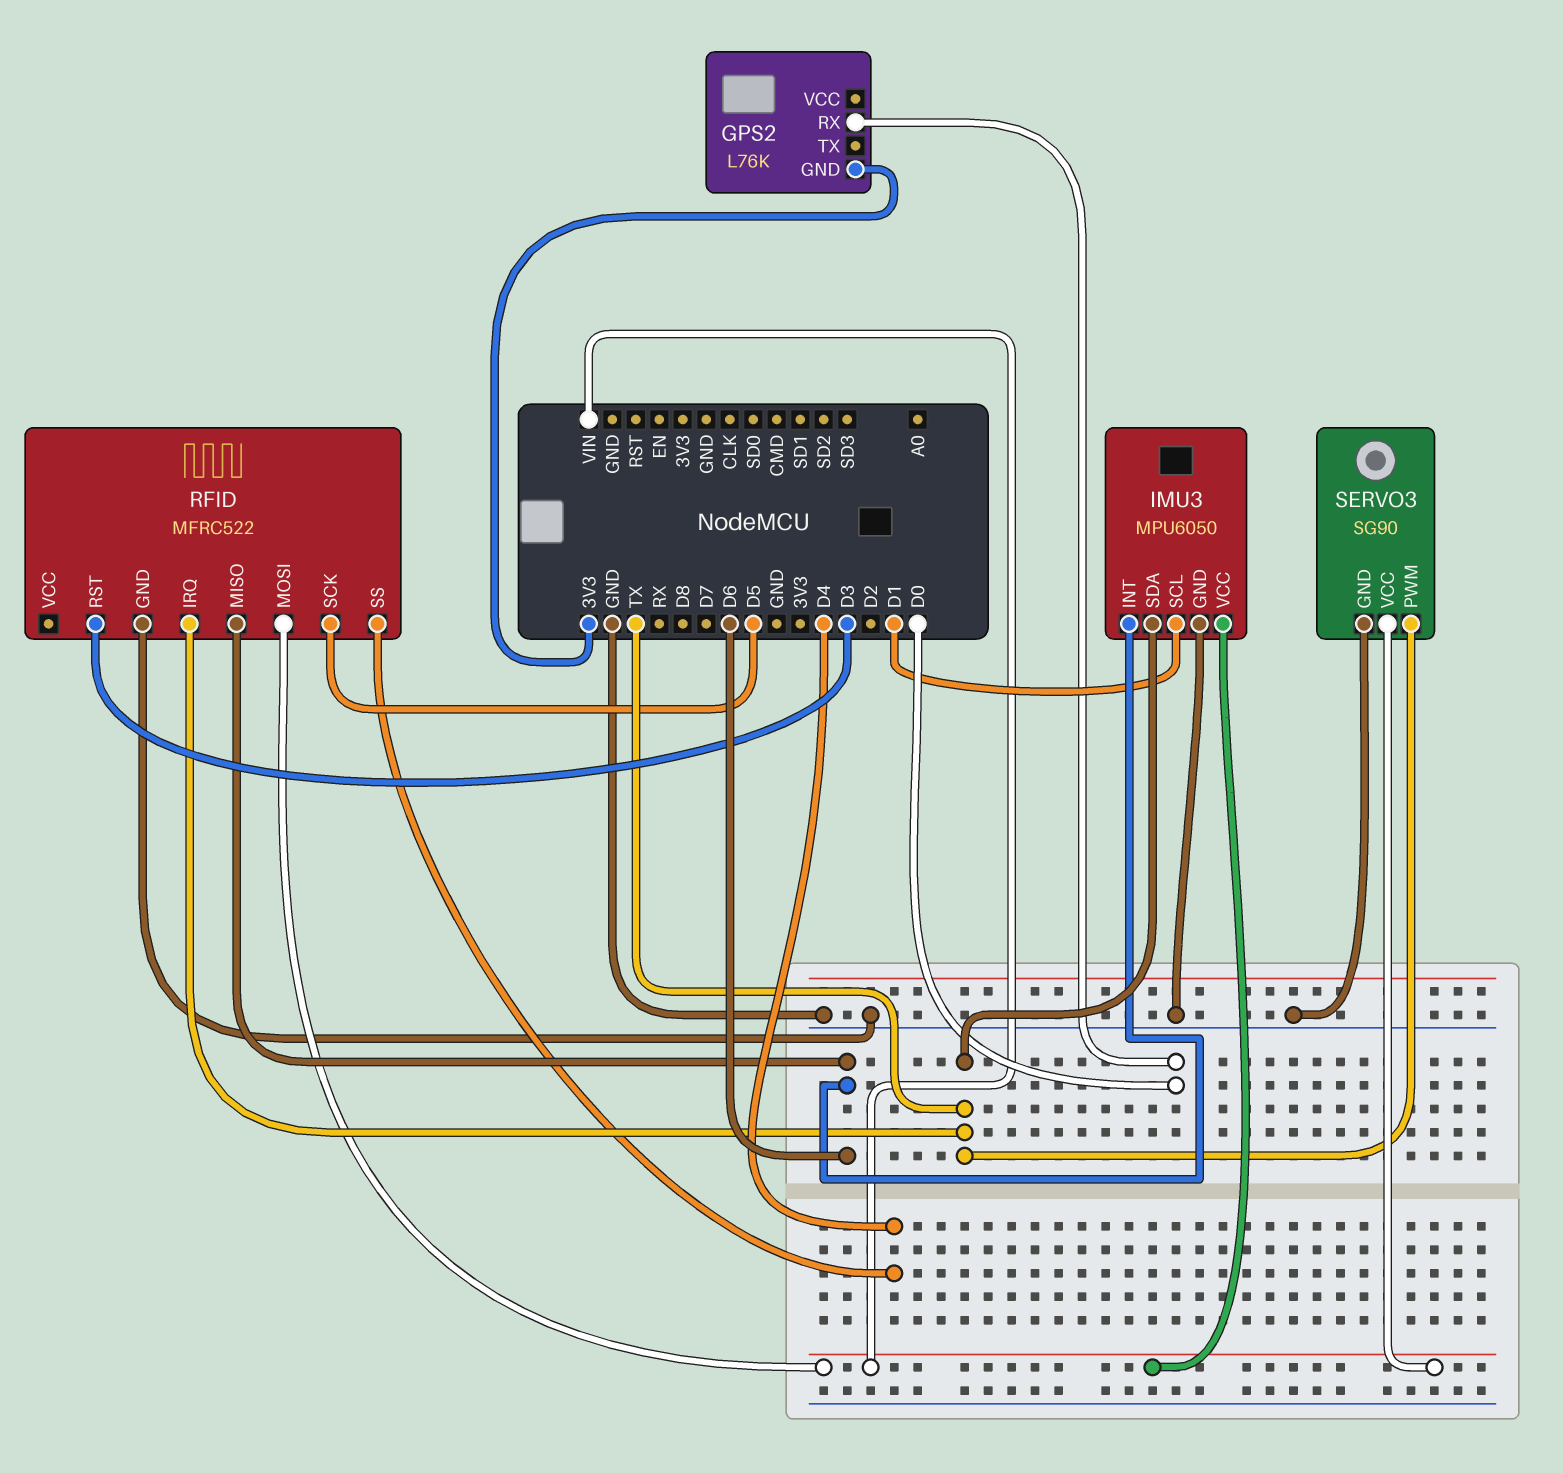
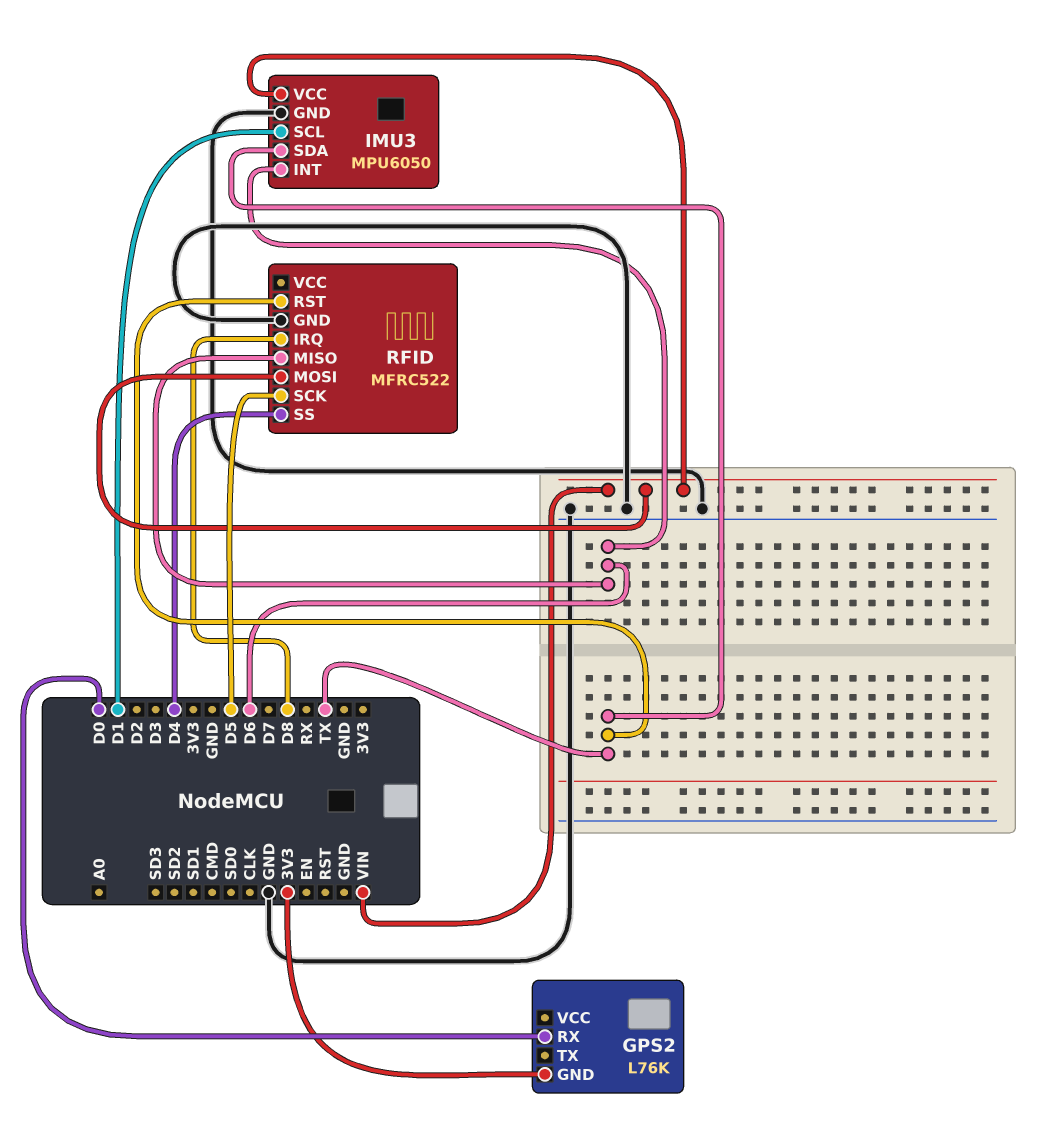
RFID pin IRQ: TX -> D8
RFID pin RST: D3 -> TX
SERVO3: SG90 -> none
SERVO3 pin GND: GND -> none
SERVO3 pin PWM: TX -> none
SERVO3 pin VCC: VIN -> none

